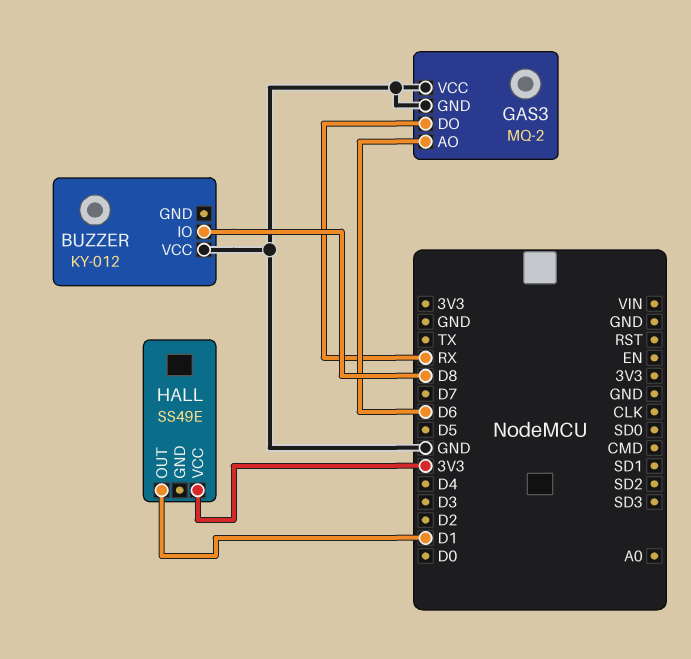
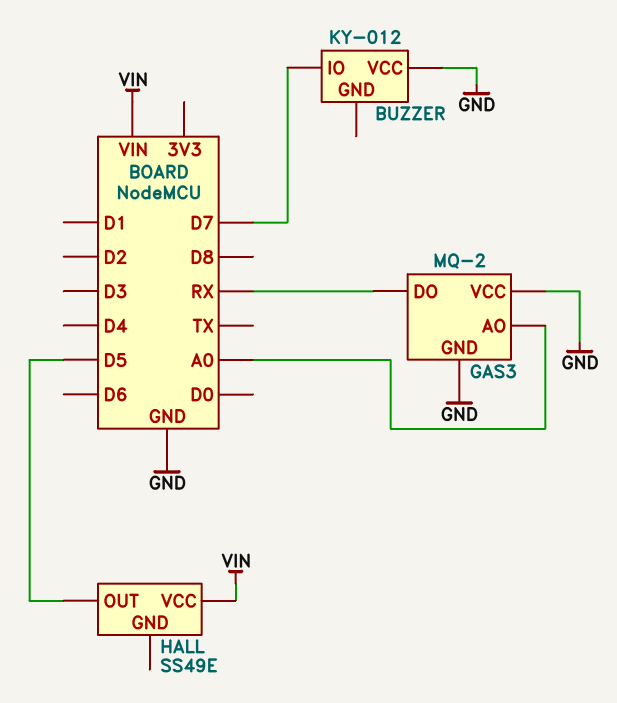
BUZZER pin IO: D8 -> D7
GAS3 pin AO: D6 -> A0
HALL pin OUT: D1 -> D5
HALL pin VCC: 3V3 -> VIN

